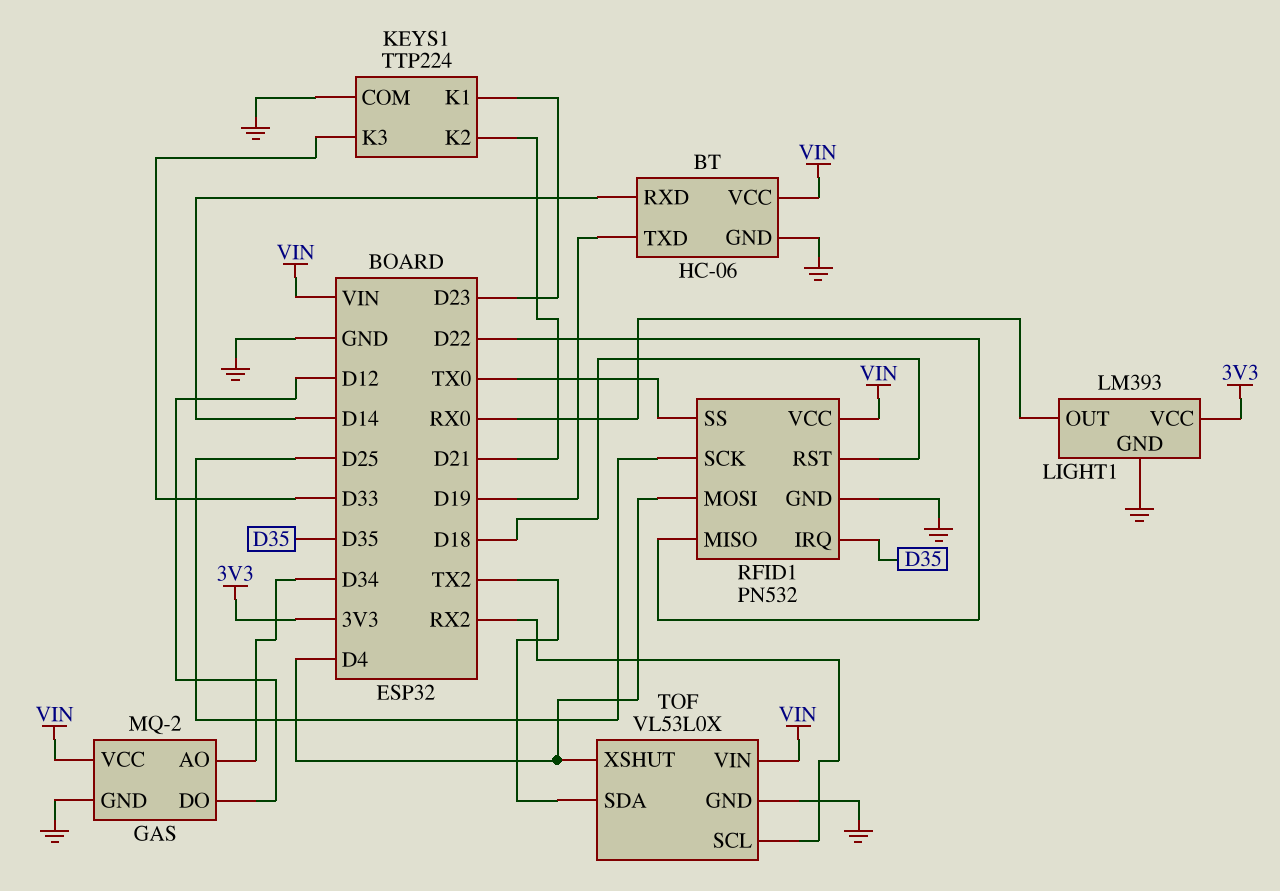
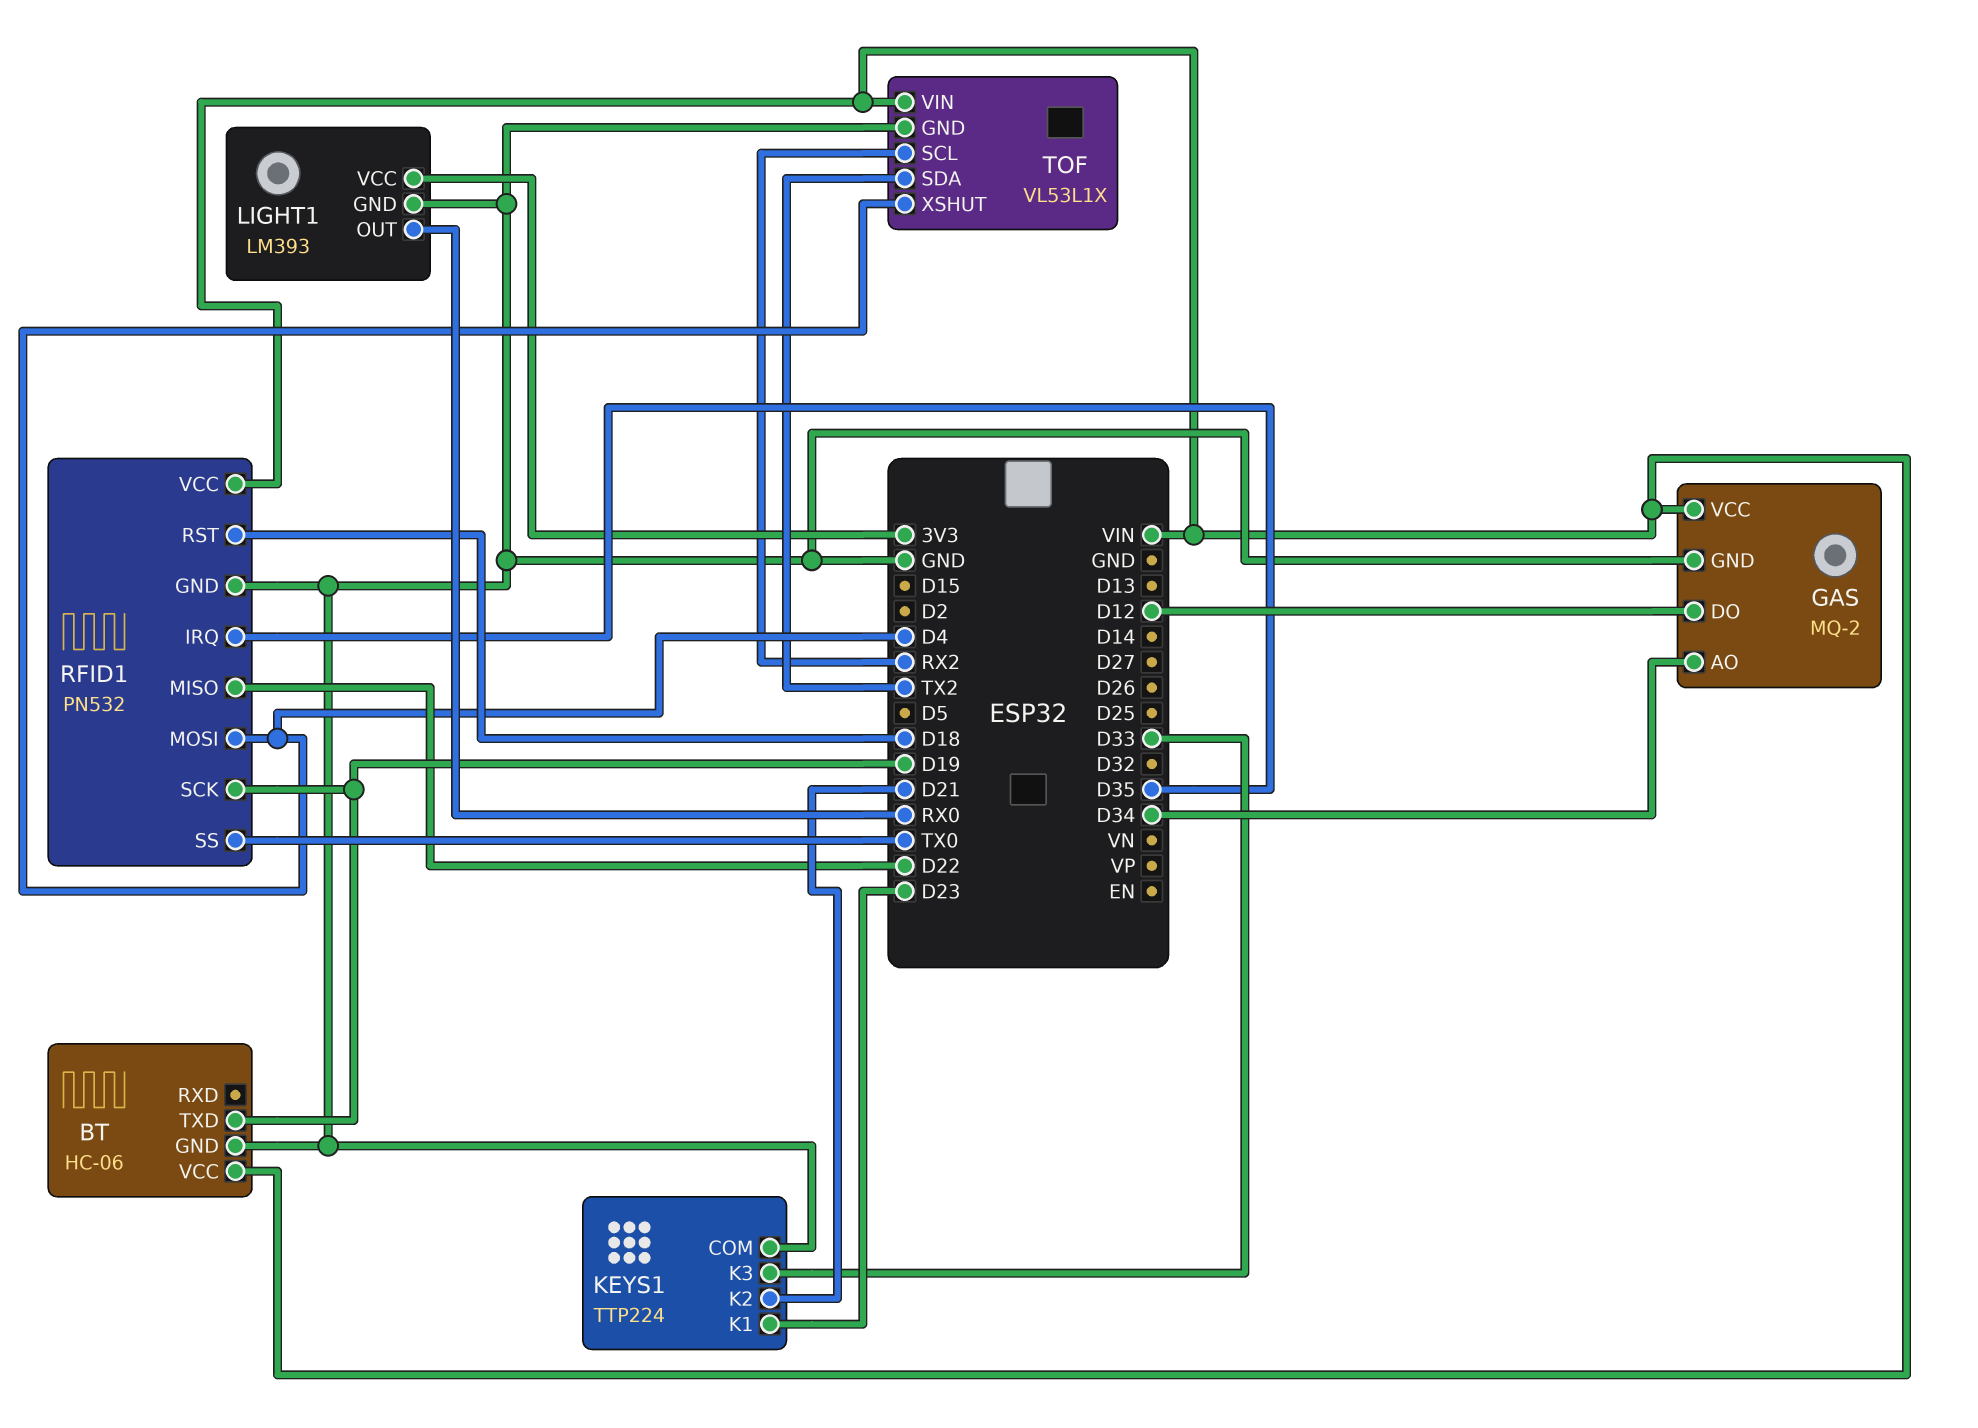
BT pin RXD: D14 -> none
RFID1 pin SCK: D25 -> D19
TOF: VL53L0X -> VL53L1X

